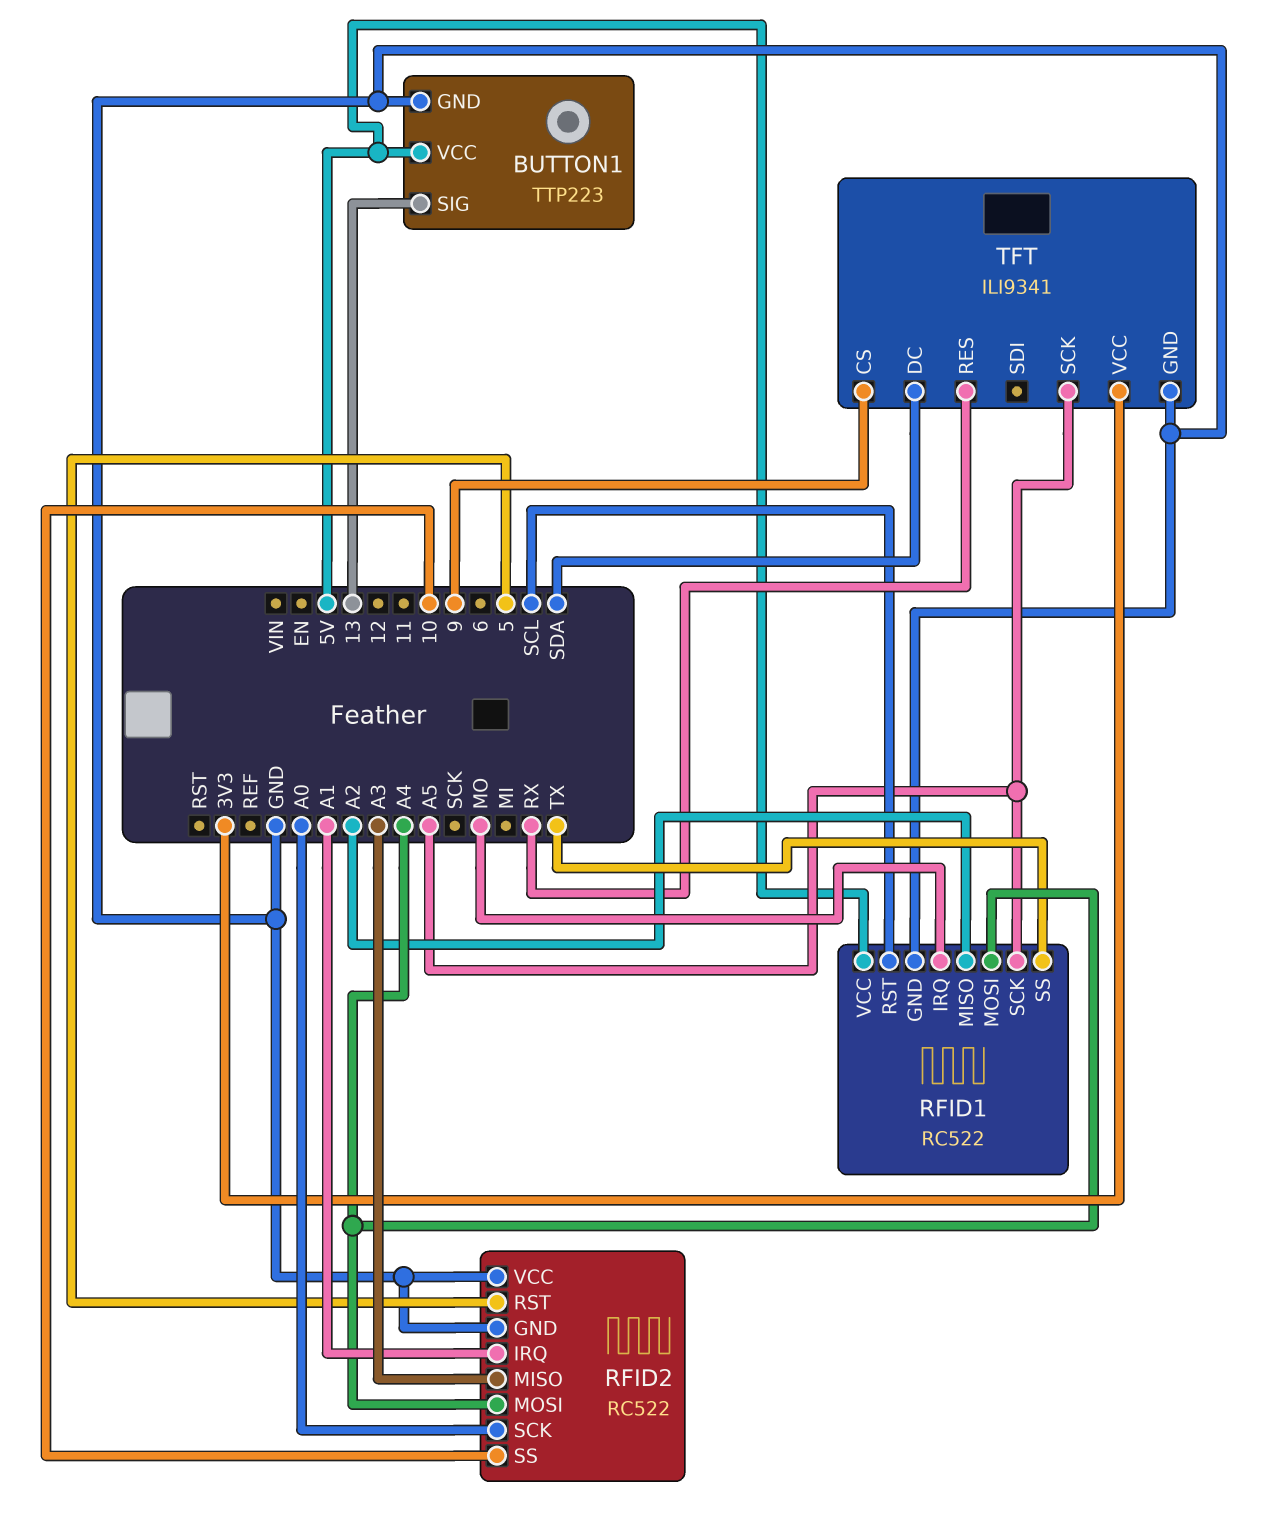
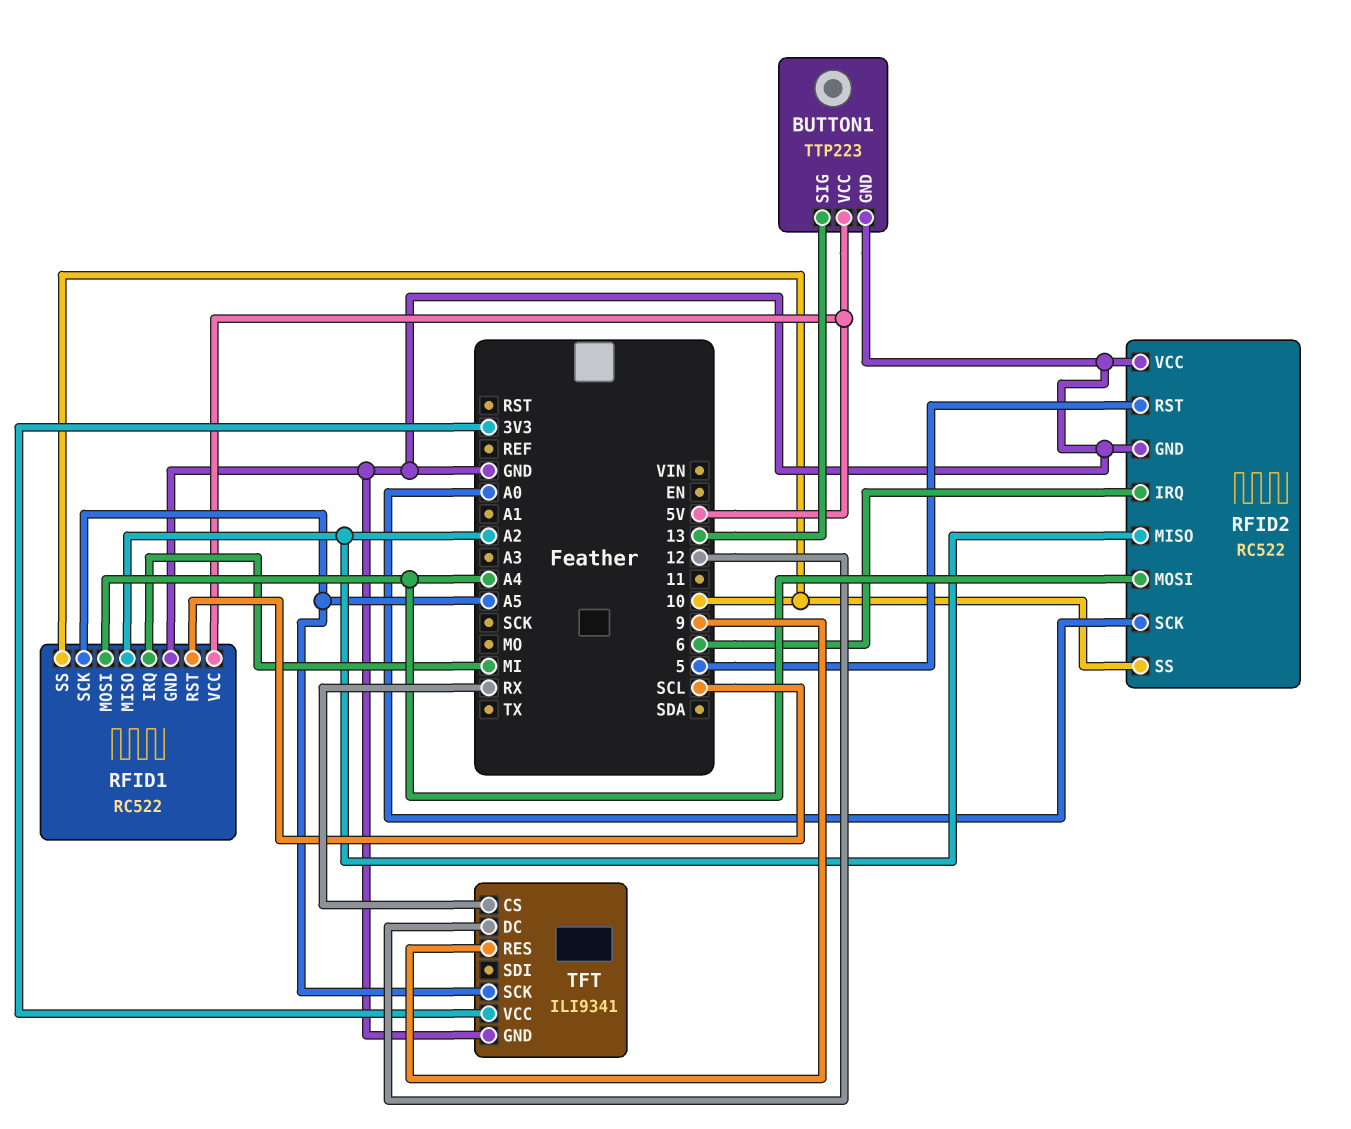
RFID1 pin IRQ: MO -> MI
RFID1 pin SS: TX -> 10
RFID2 pin IRQ: A1 -> 6
RFID2 pin MISO: A3 -> A2
TFT pin CS: 9 -> RX
TFT pin DC: SDA -> 12
TFT pin RES: RX -> 9

